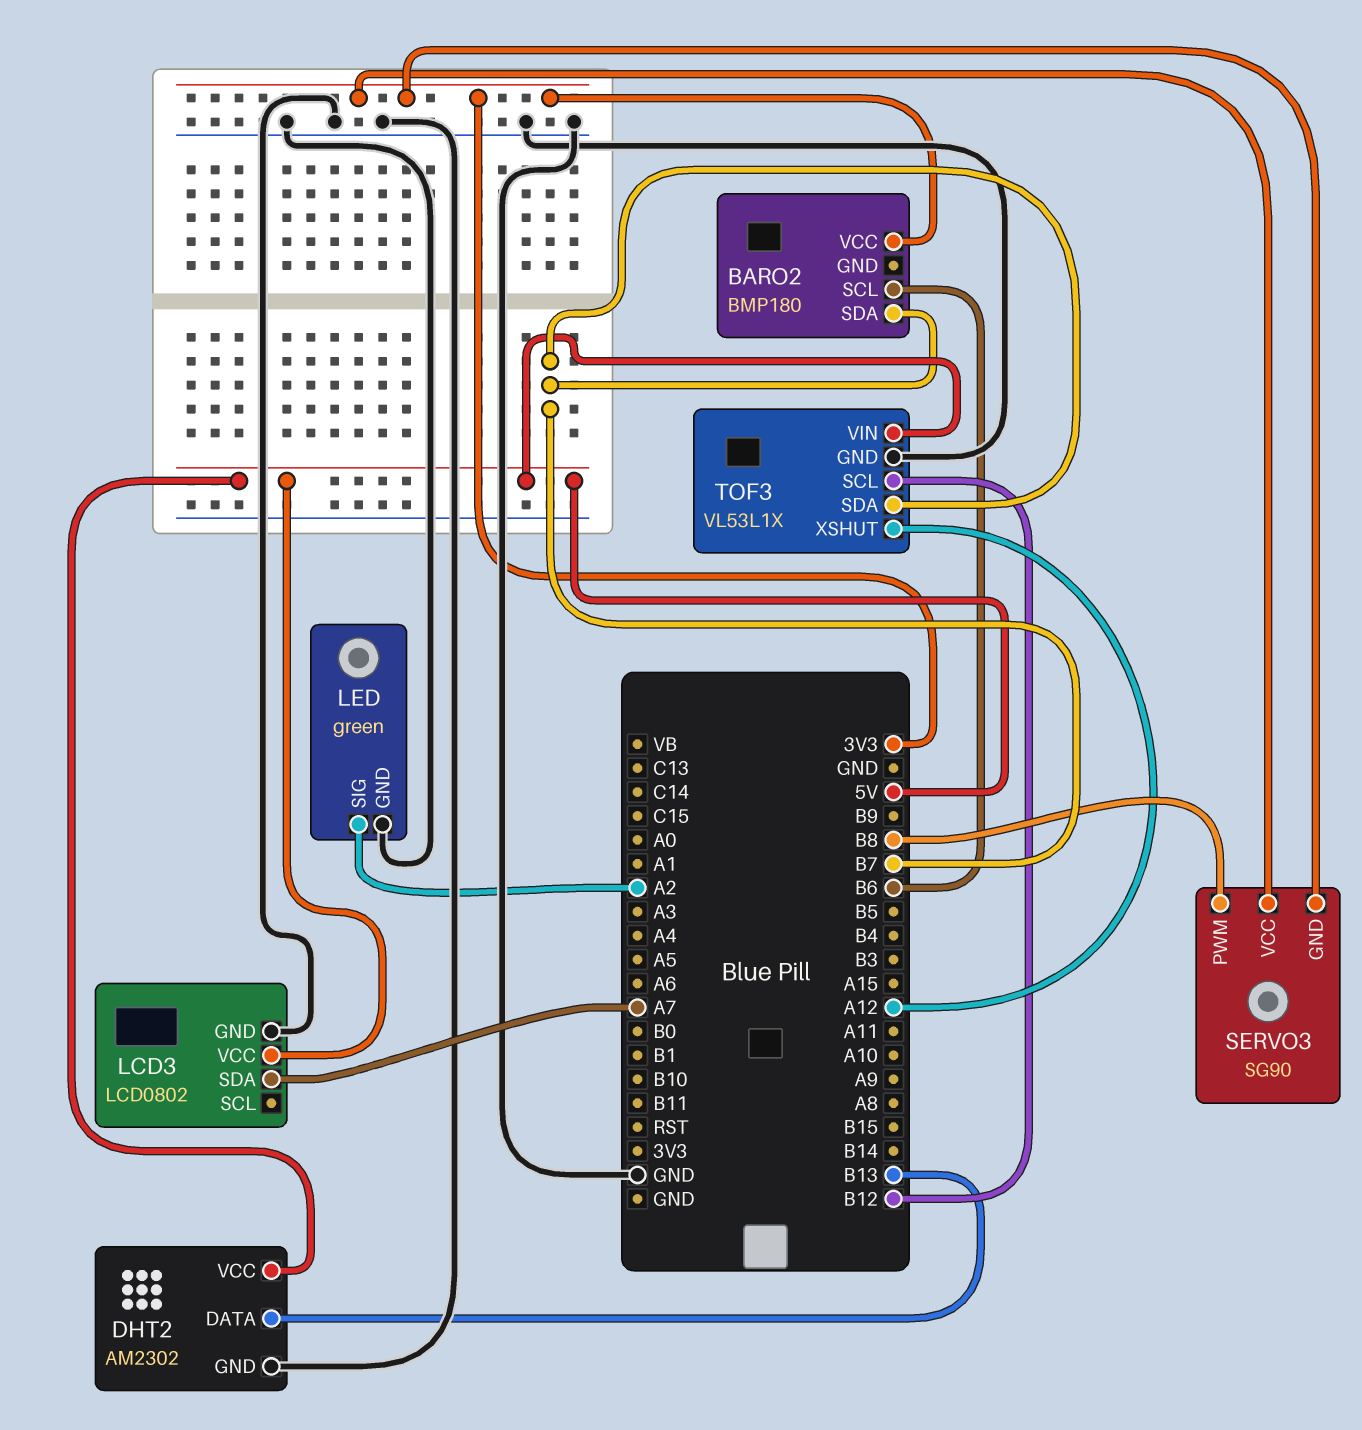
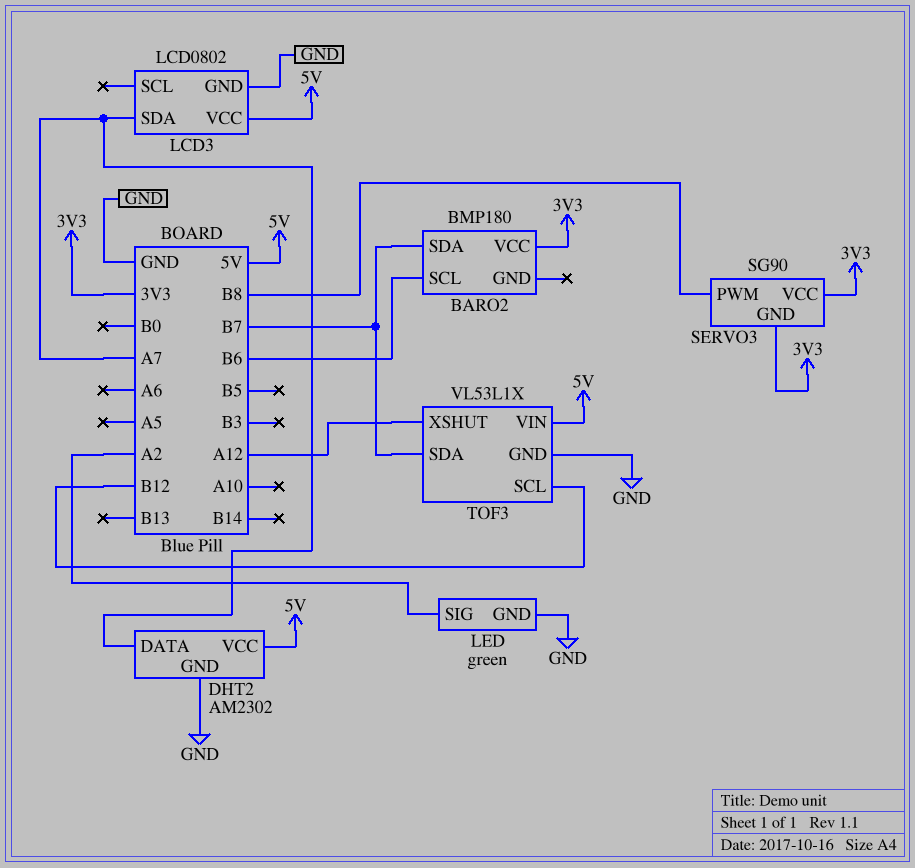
DHT2 pin DATA: B13 -> A7

